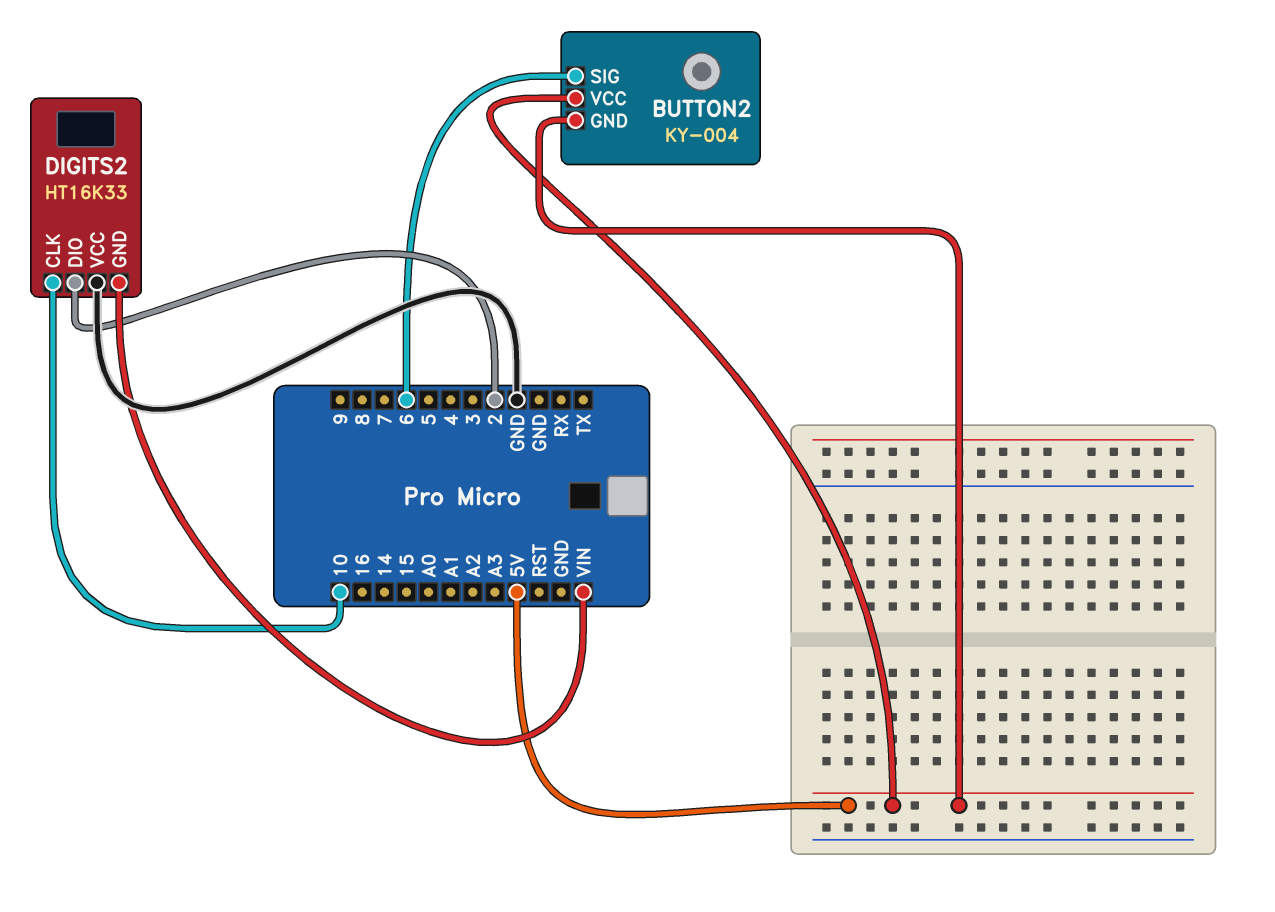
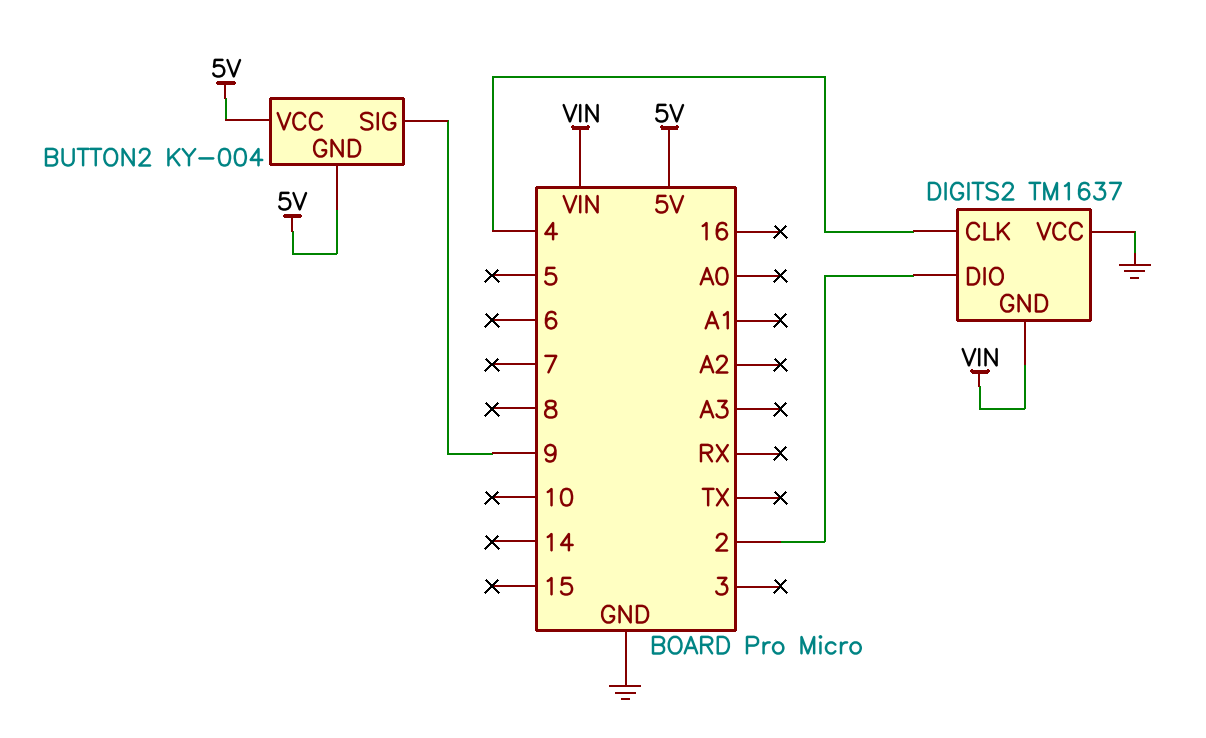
BUTTON2 pin SIG: 6 -> 9
DIGITS2: HT16K33 -> TM1637
DIGITS2 pin CLK: 10 -> 4

